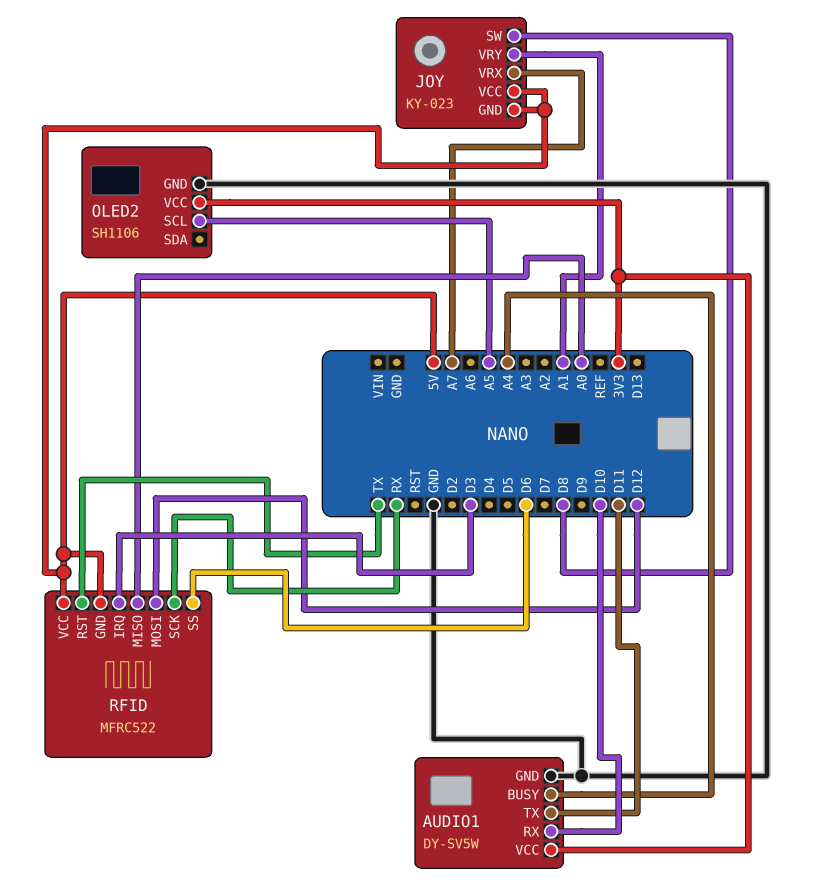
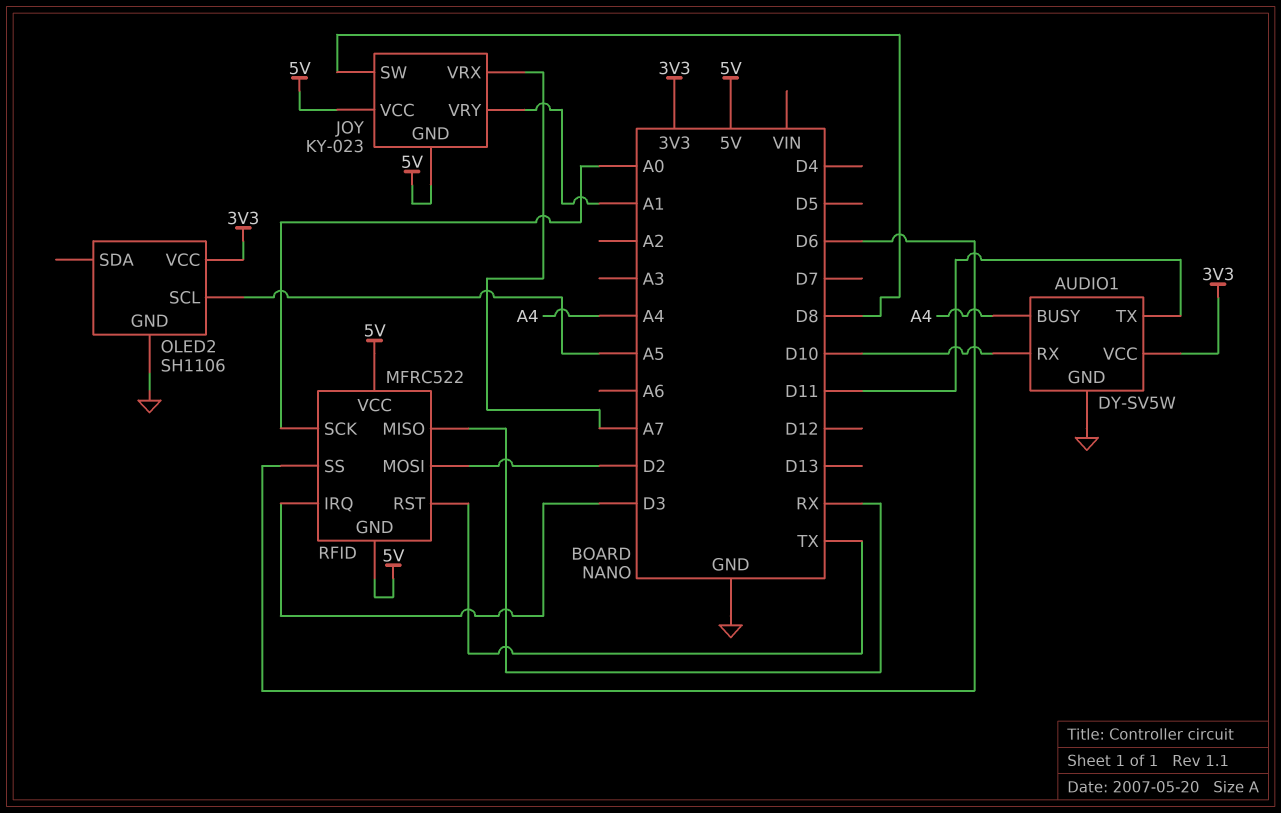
RFID pin MISO: A0 -> RX
RFID pin MOSI: D12 -> D2
RFID pin SCK: RX -> A0

